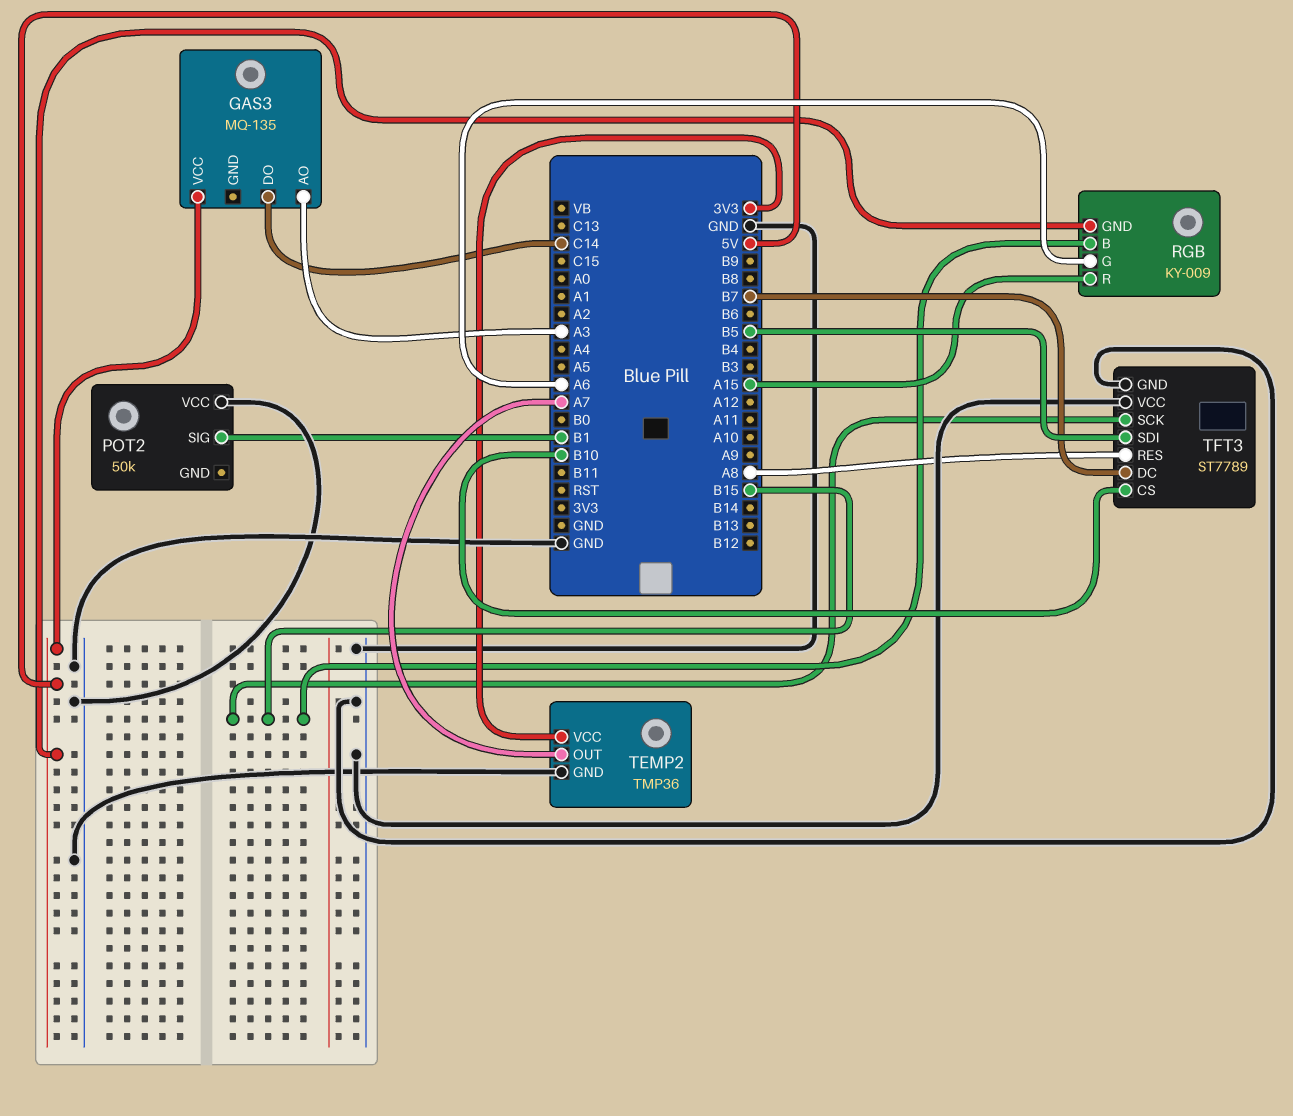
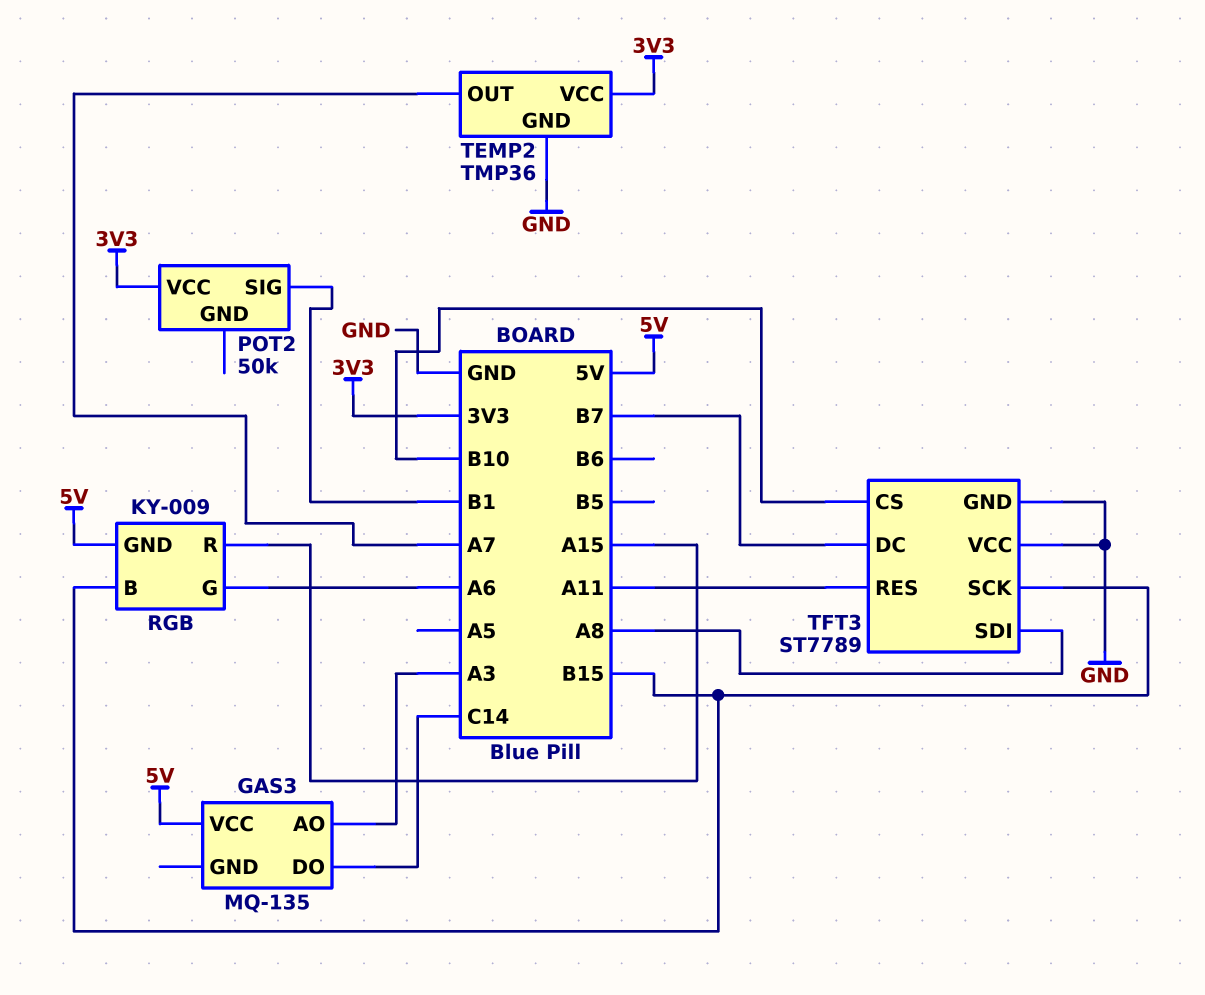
POT2 pin VCC: GND -> 3V3
TFT3 pin RES: A8 -> A11
TFT3 pin SDI: B5 -> A8

